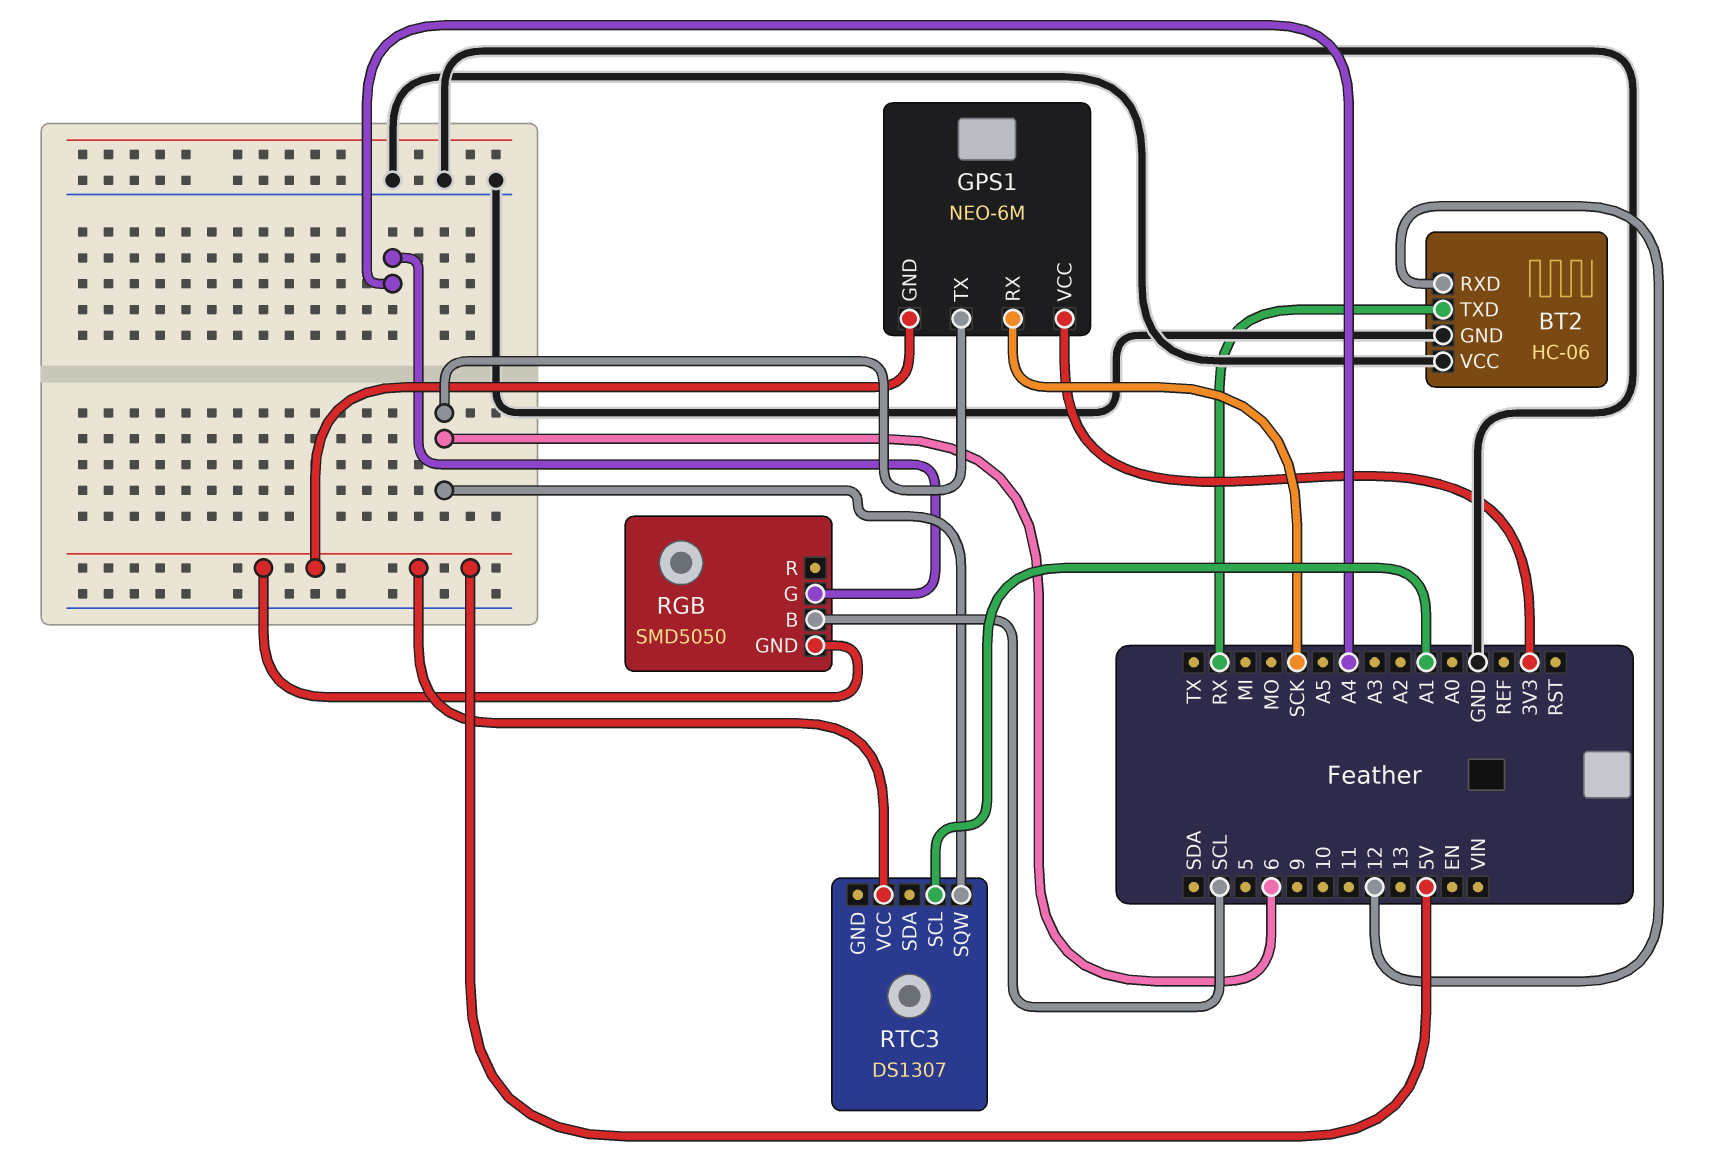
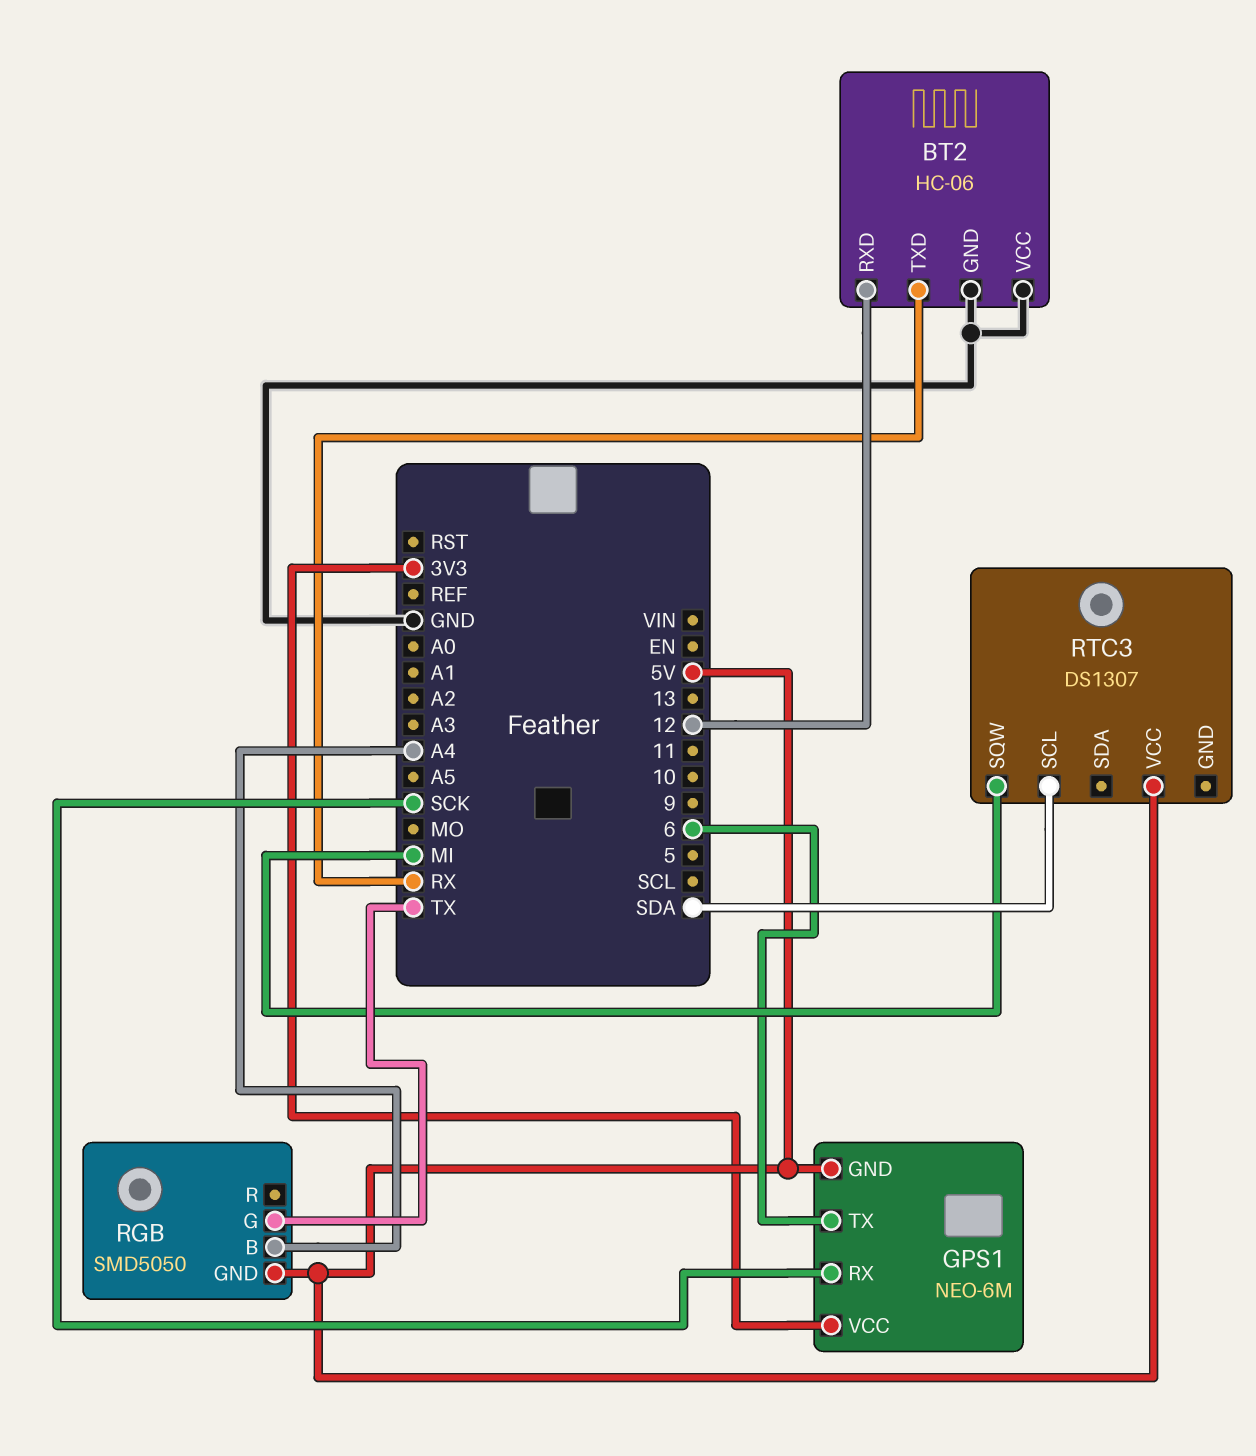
RGB pin B: SCL -> A4
RGB pin G: A4 -> TX
RTC3 pin SCL: A1 -> SDA
RTC3 pin SQW: 6 -> MI

